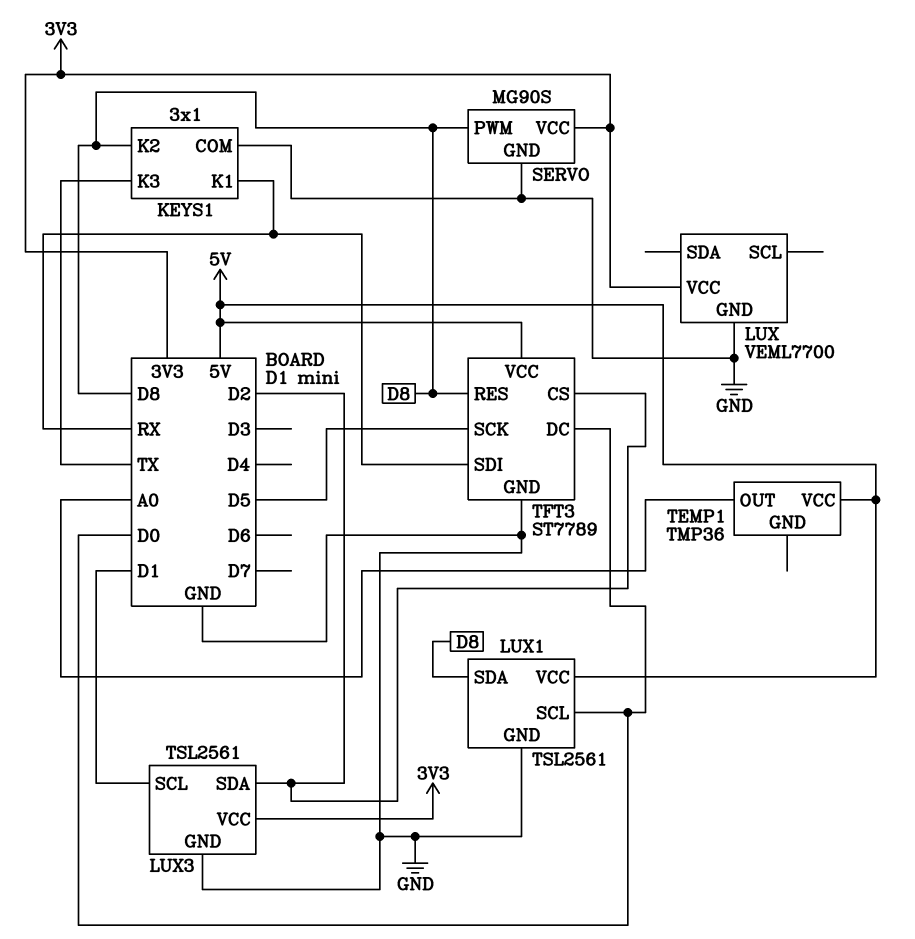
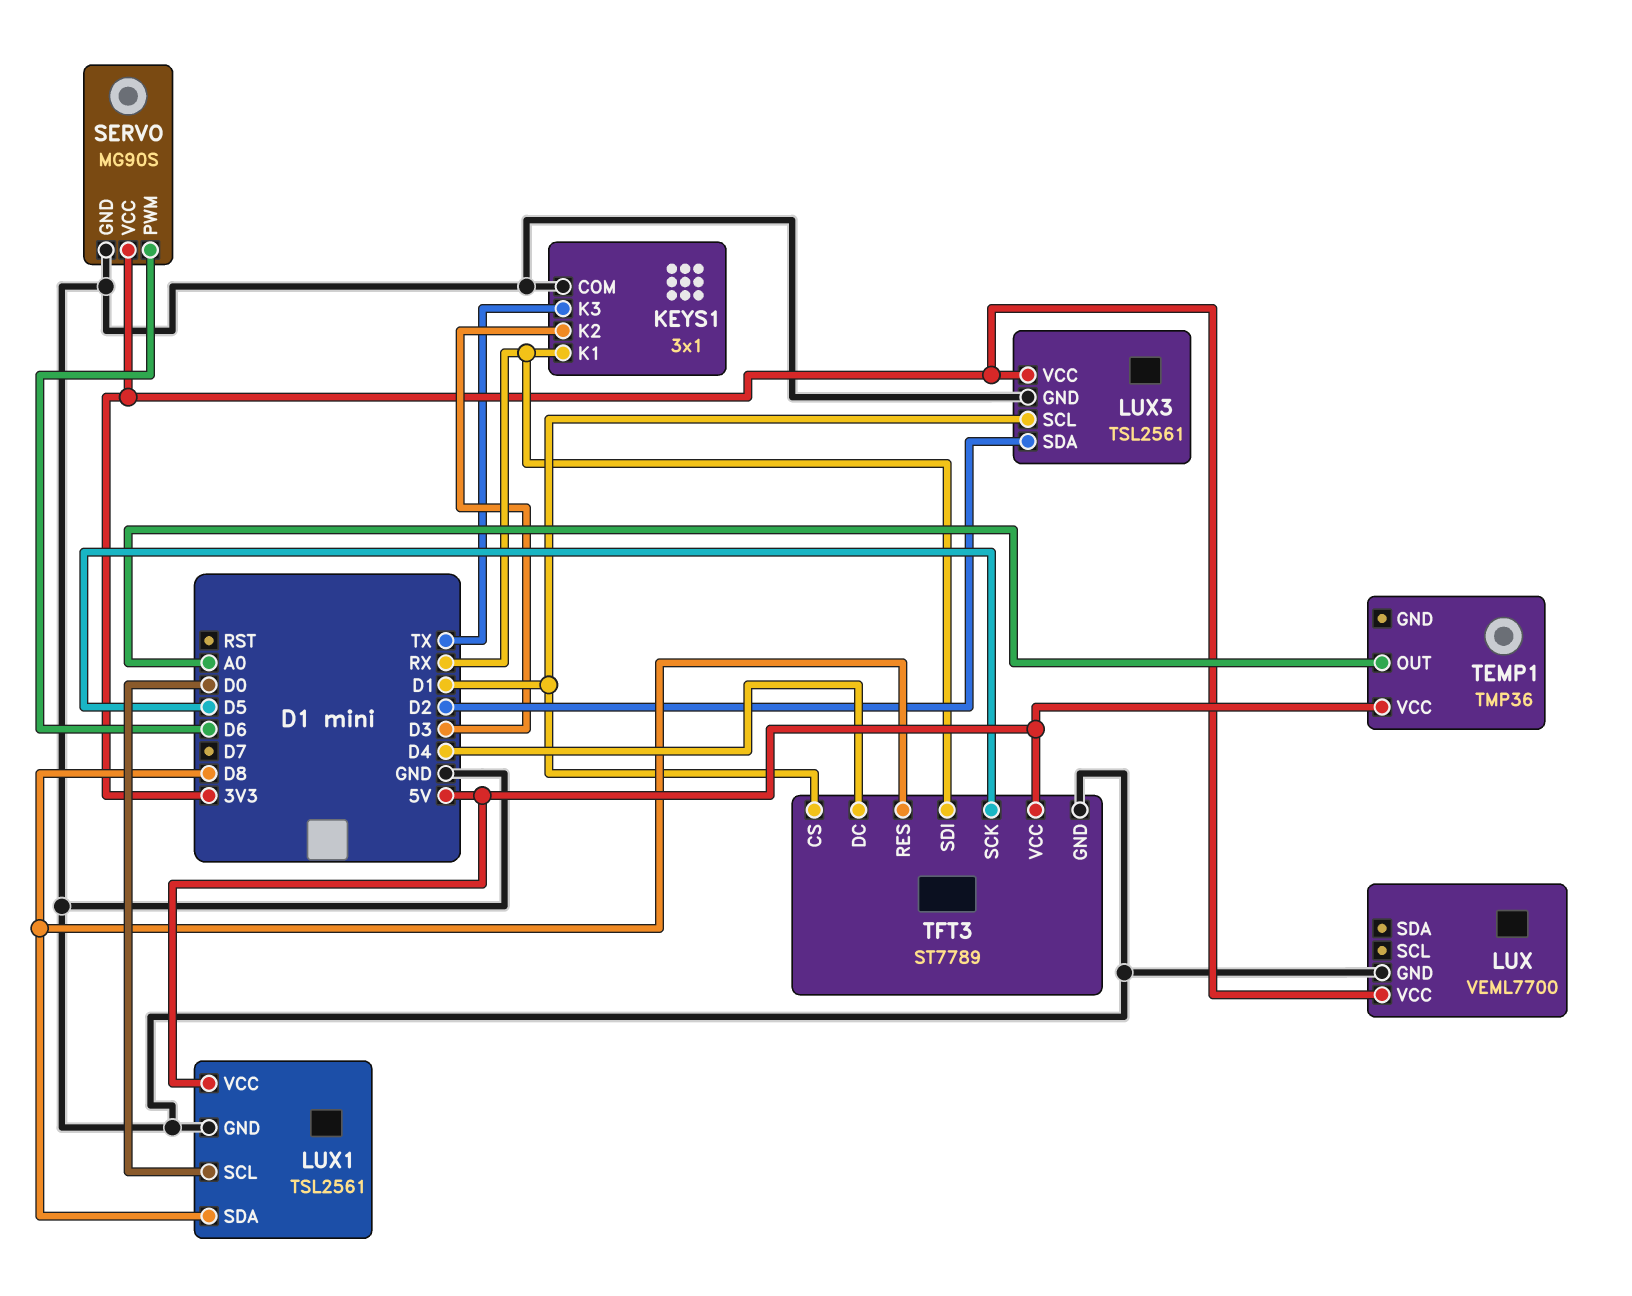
KEYS1 pin K2: D8 -> D3
SERVO pin PWM: D8 -> D6
TFT3 pin CS: D2 -> D1
TFT3 pin DC: D0 -> D4

